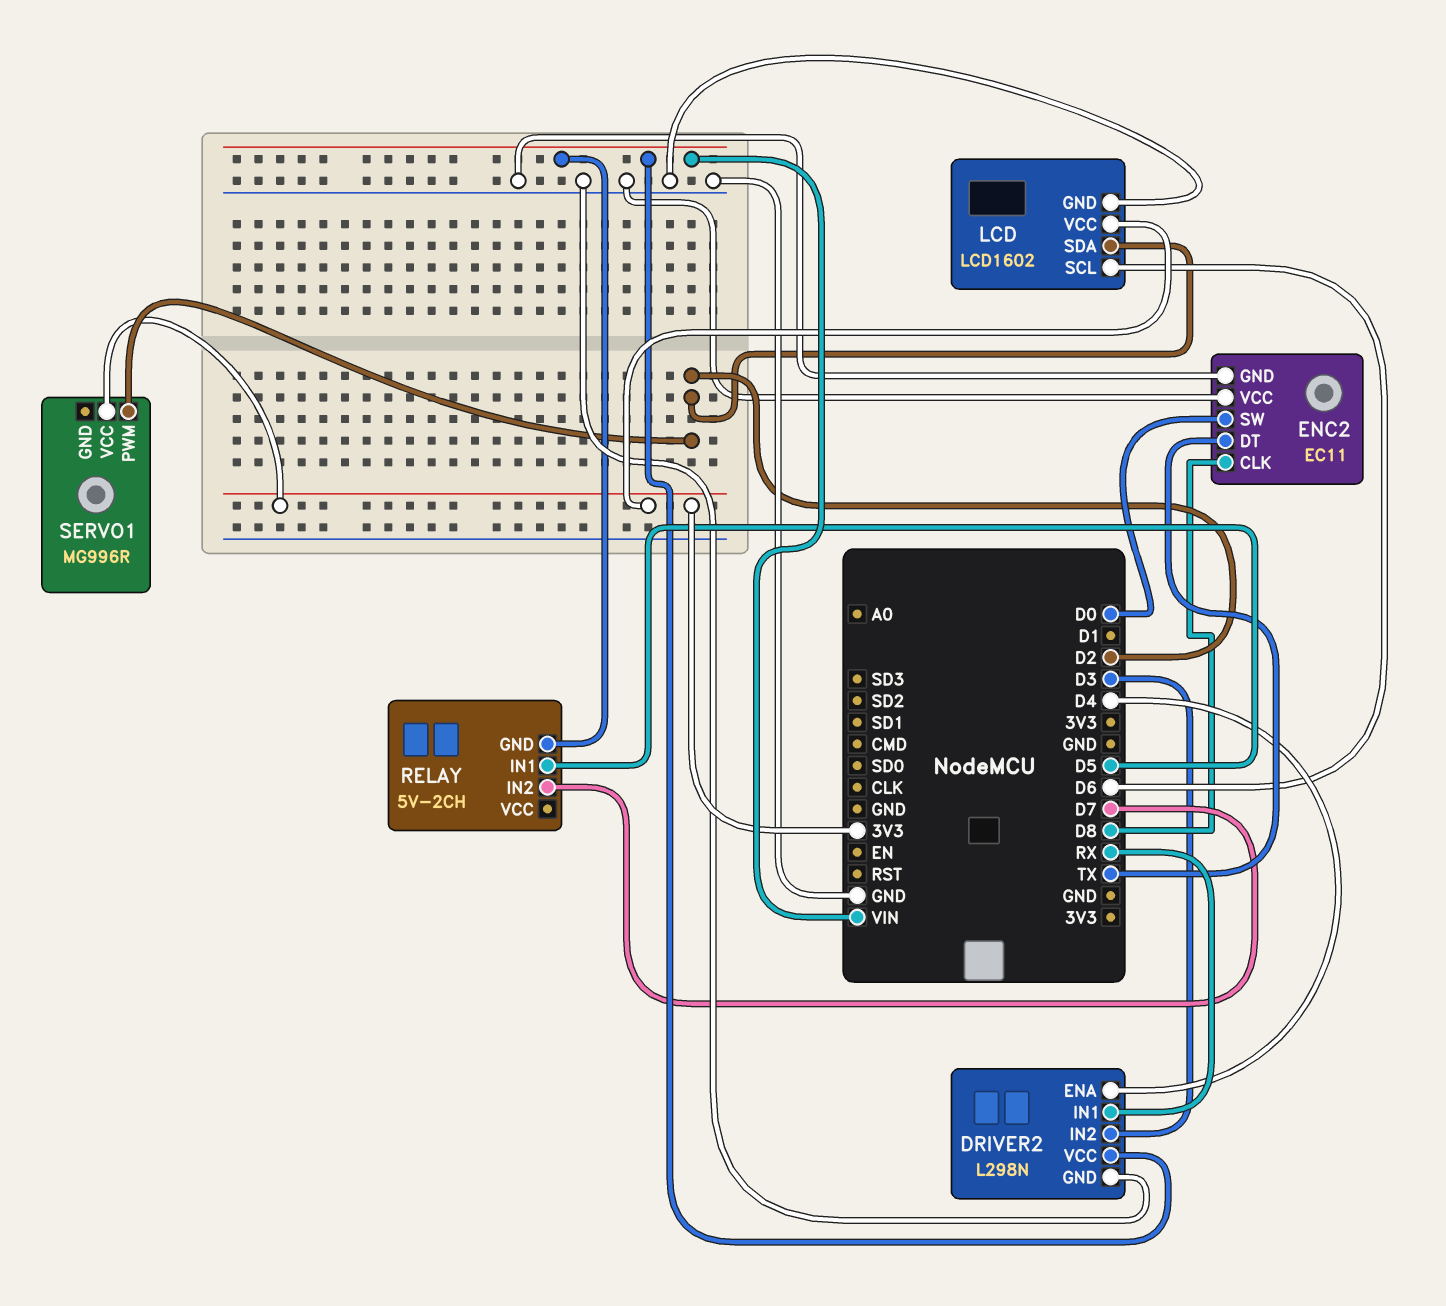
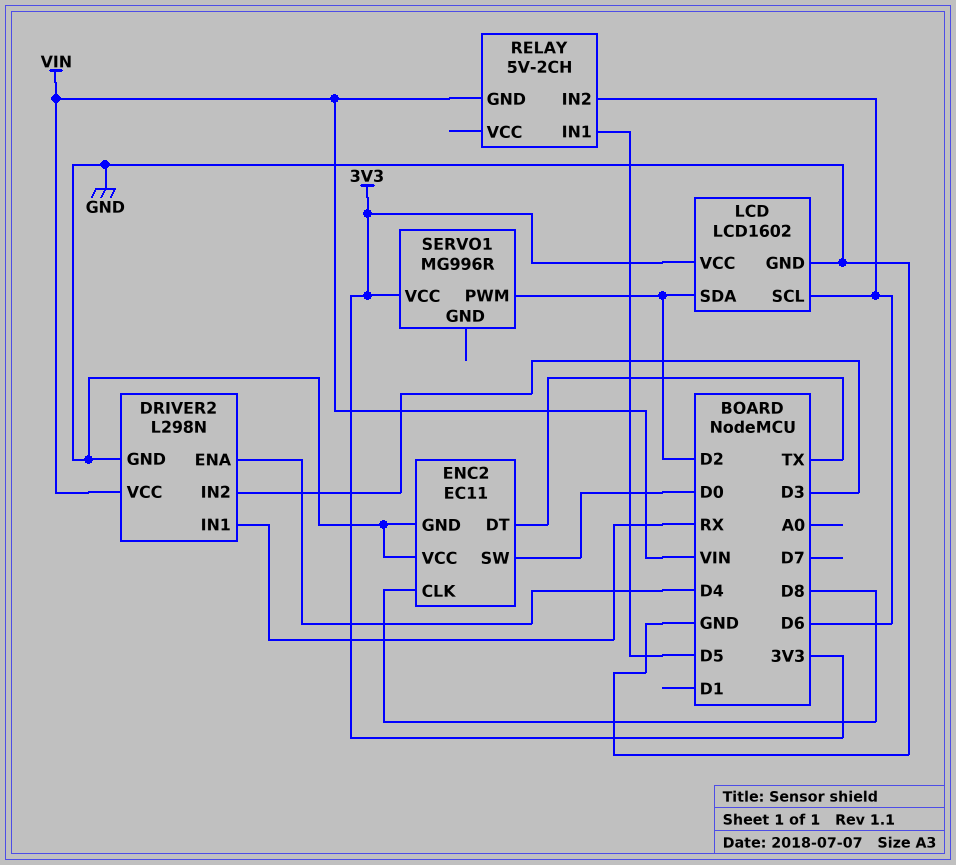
RELAY pin IN2: D7 -> D6

